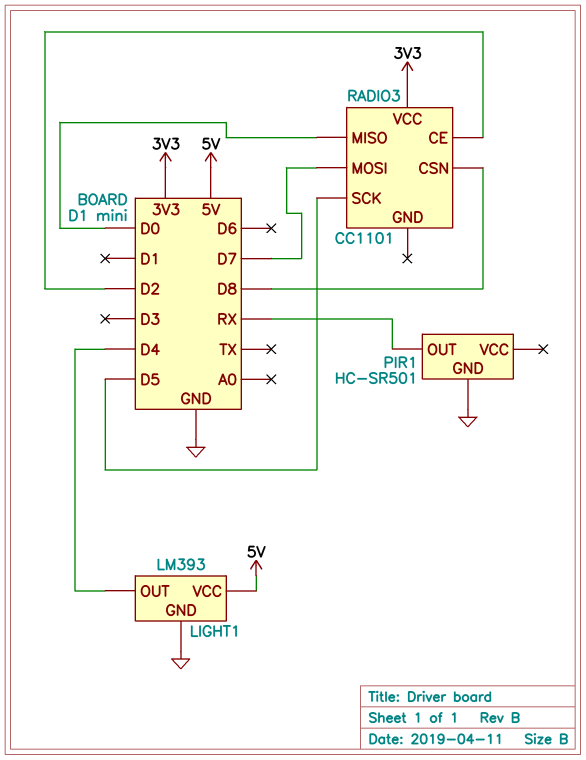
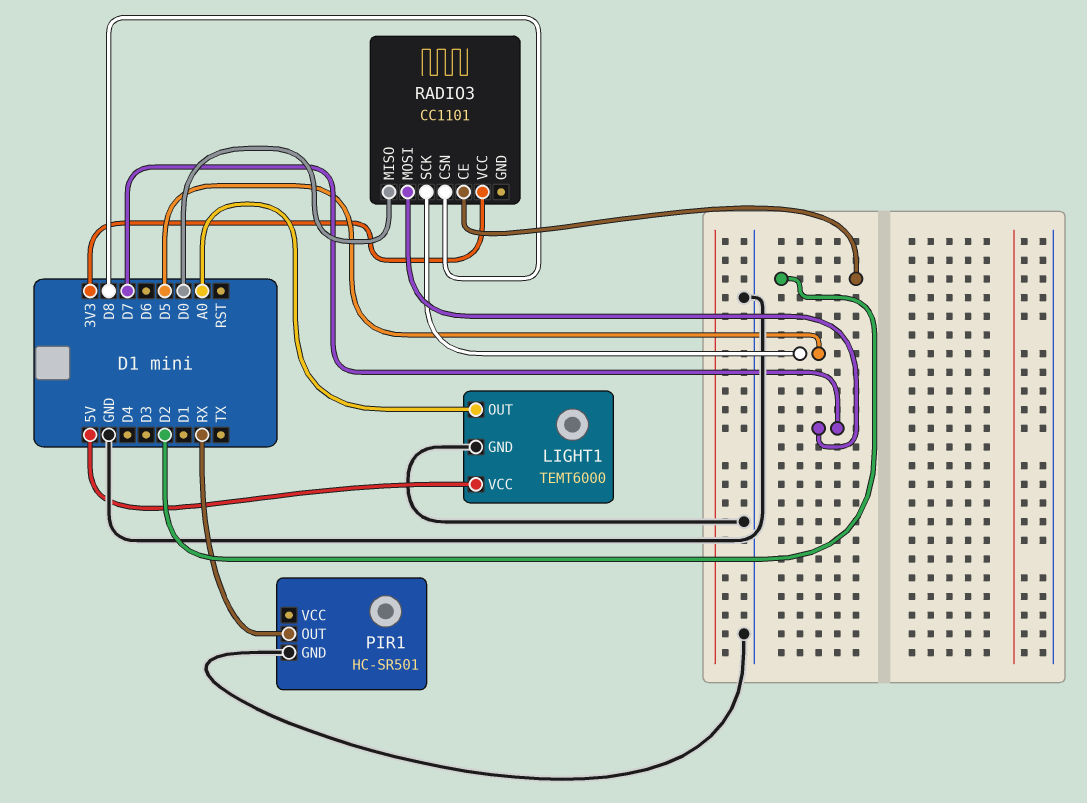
LIGHT1: LM393 -> TEMT6000
LIGHT1 pin OUT: D4 -> A0

